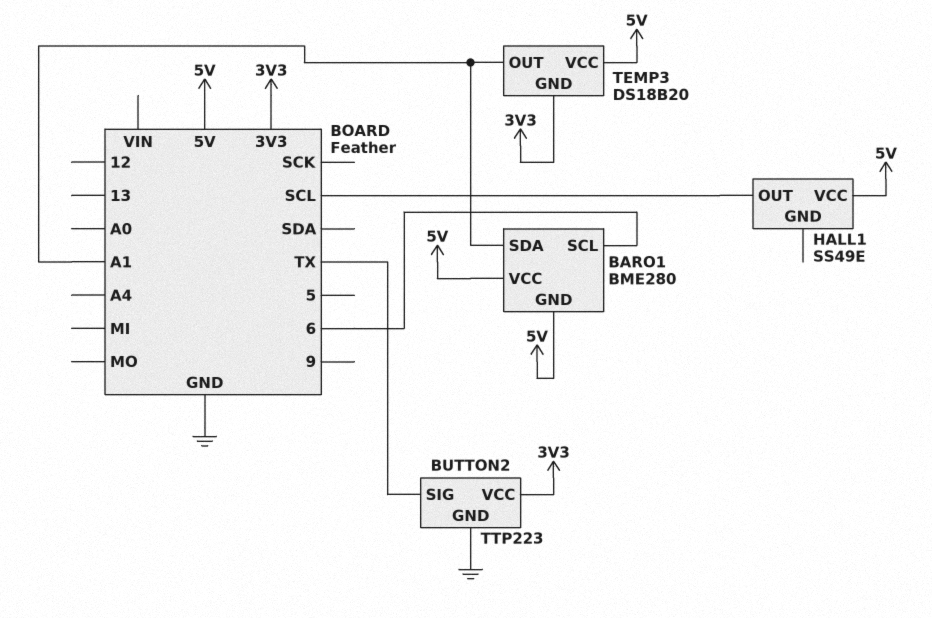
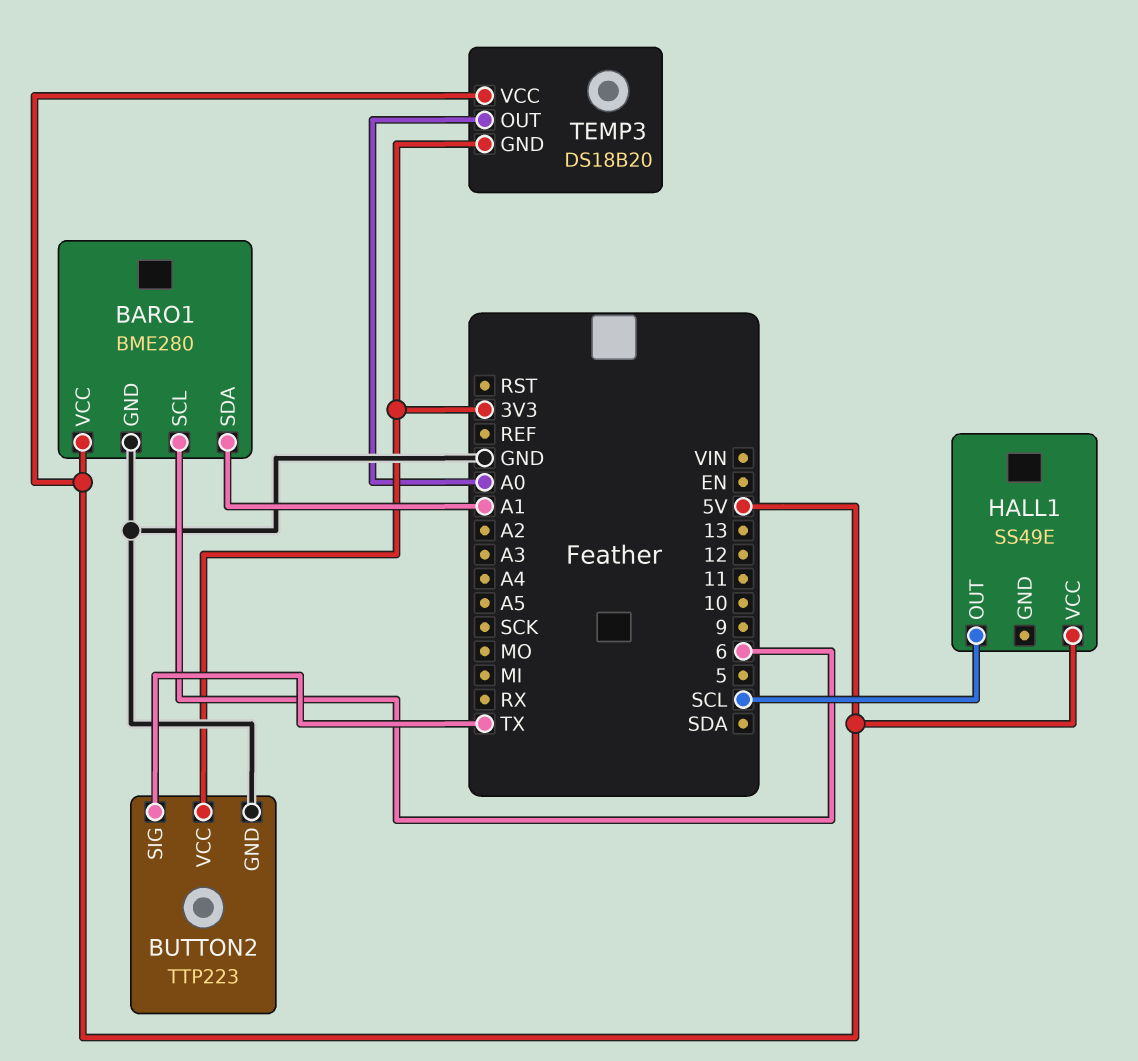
BARO1 pin GND: 5V -> GND
TEMP3 pin OUT: A1 -> A0

